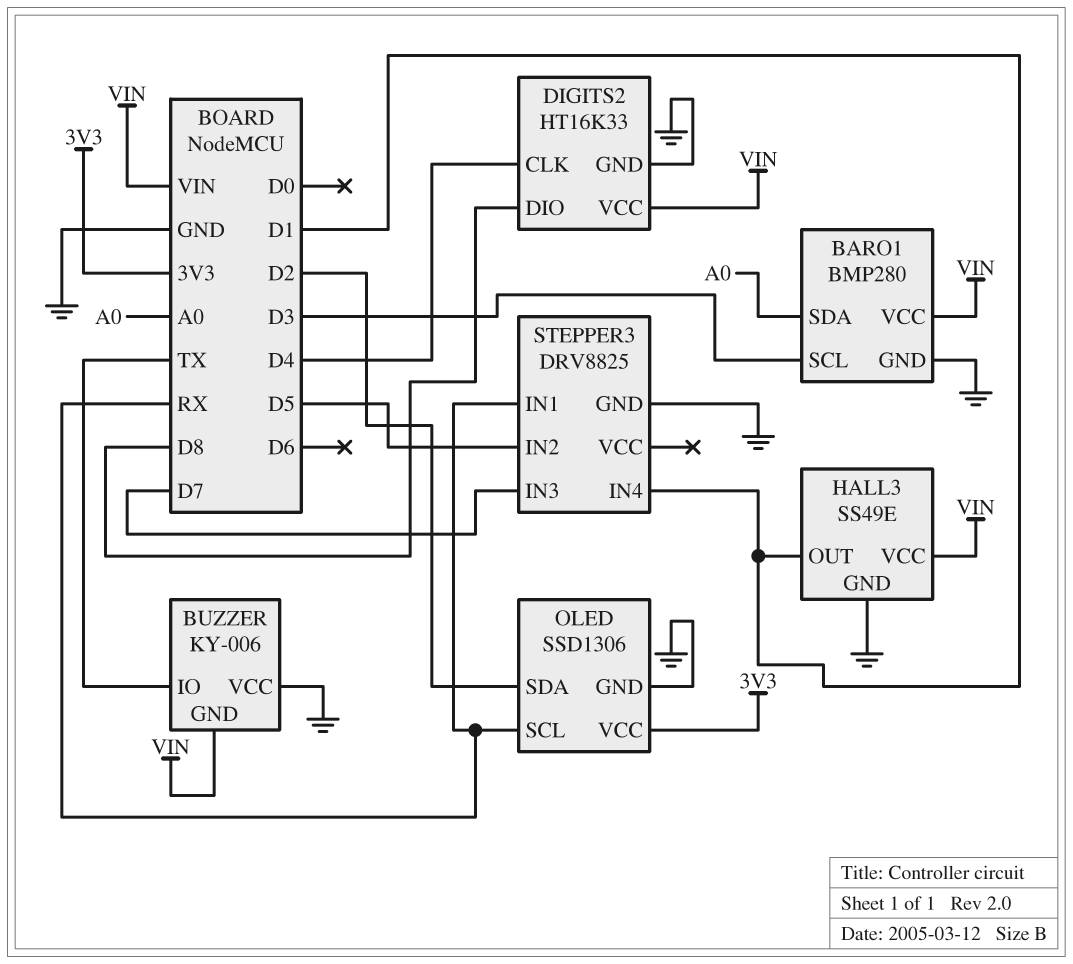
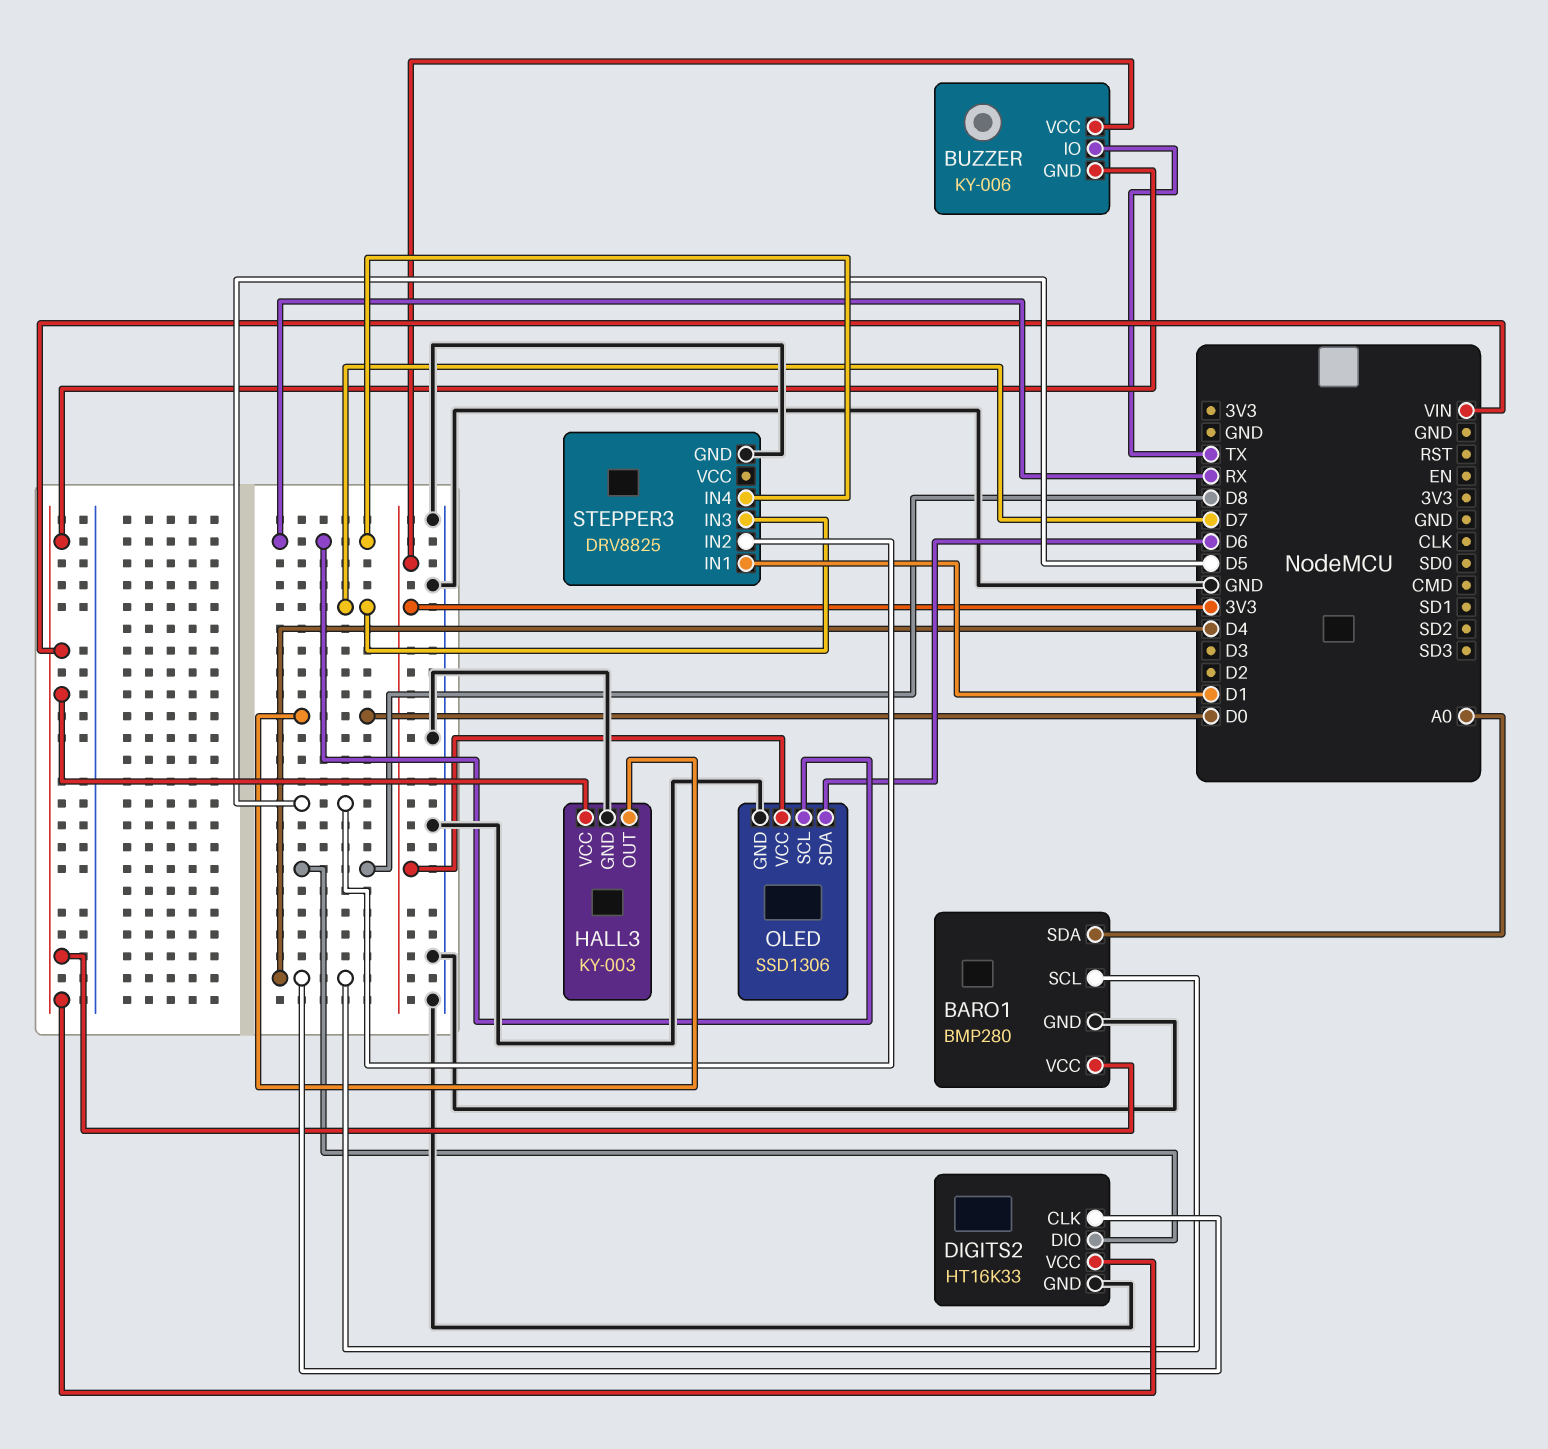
BARO1 pin SCL: D3 -> D4
BUZZER pin VCC: GND -> 3V3
HALL3: SS49E -> KY-003
HALL3 pin OUT: D1 -> D0
OLED pin SDA: D2 -> D6
STEPPER3 pin IN1: RX -> D1
STEPPER3 pin IN4: D1 -> RX

